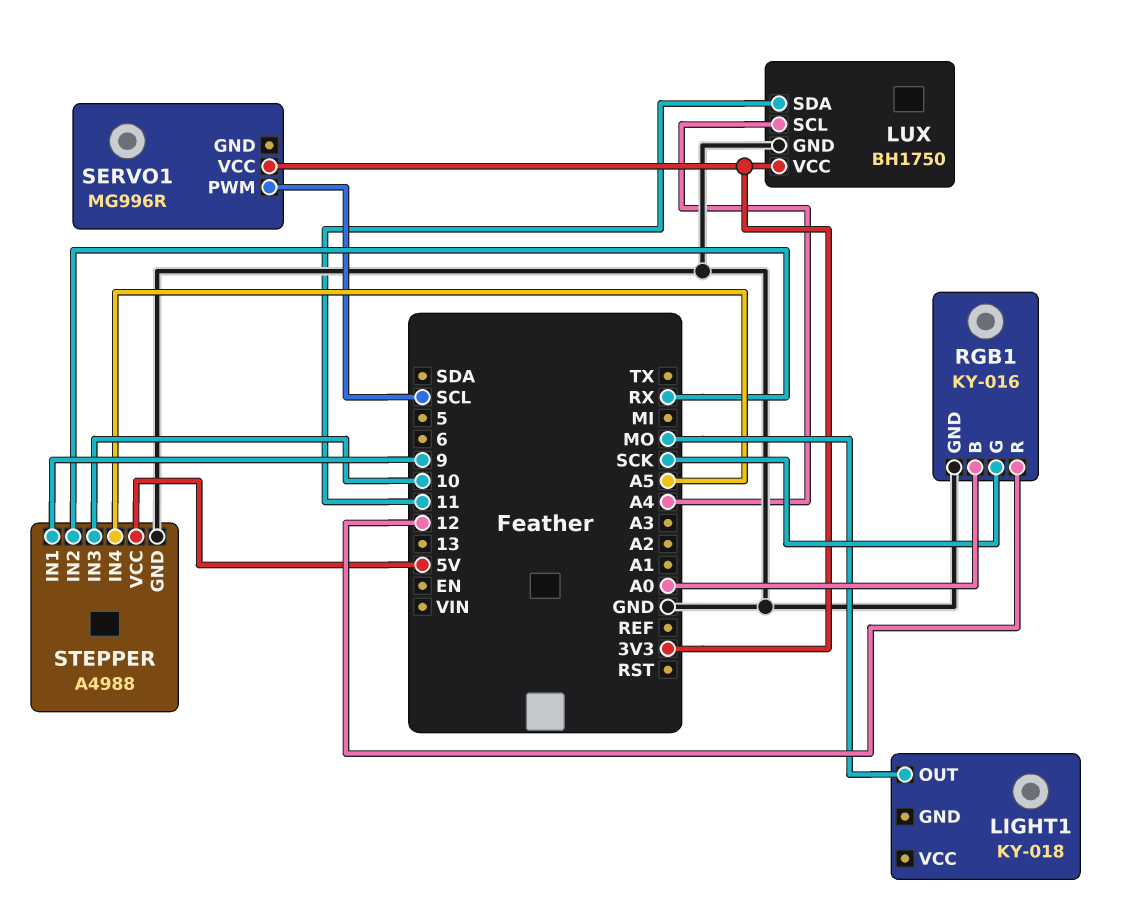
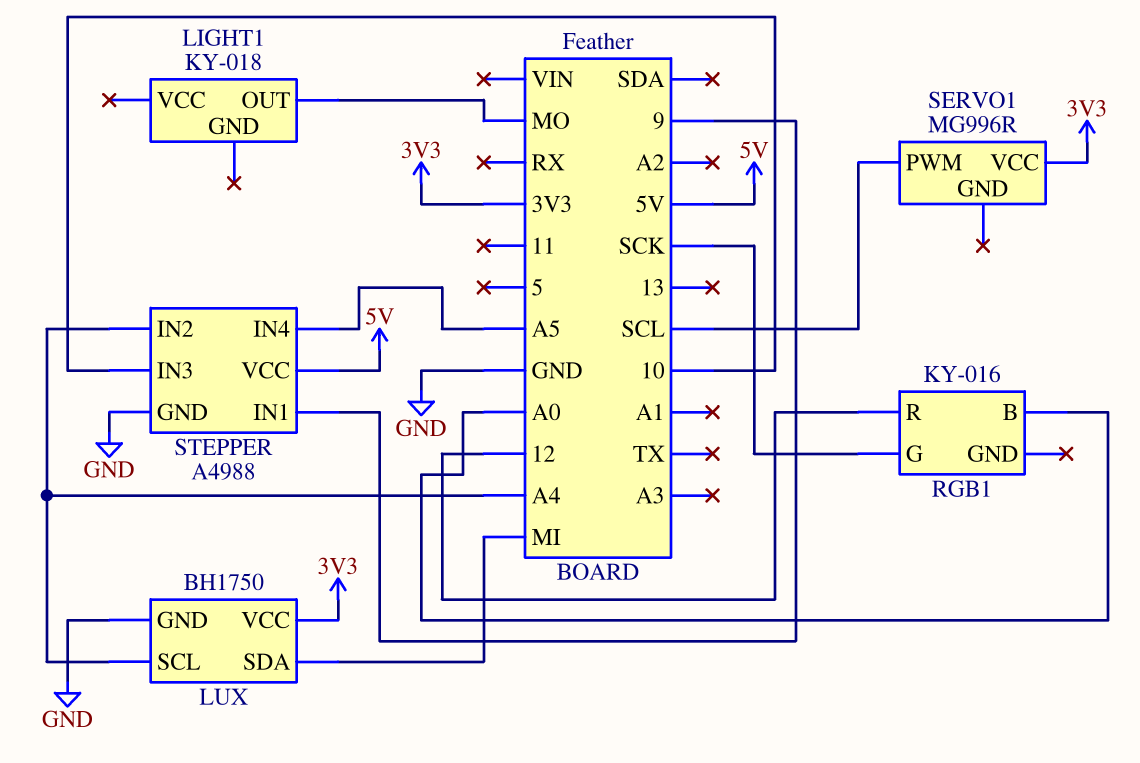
LUX pin SDA: 11 -> MI
RGB1 pin GND: GND -> none
STEPPER pin IN2: RX -> A4

